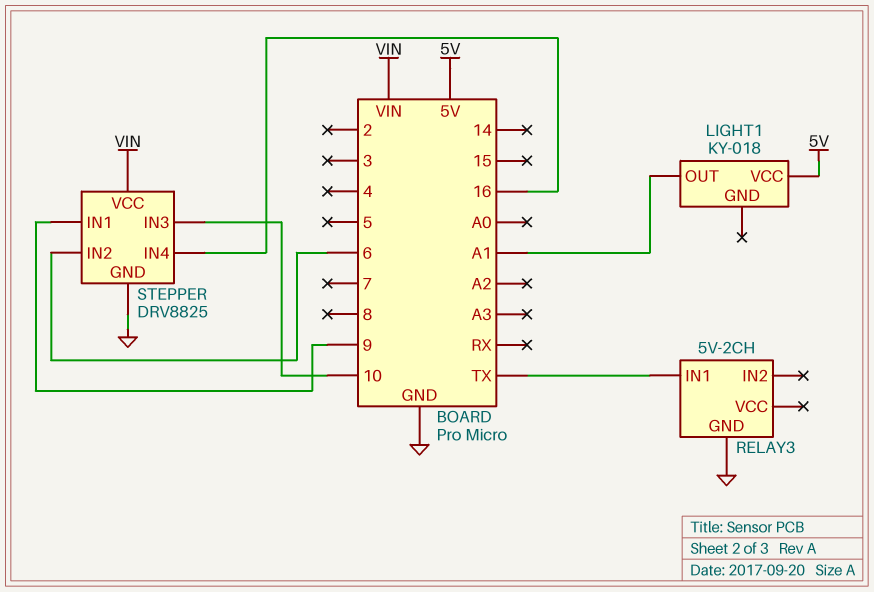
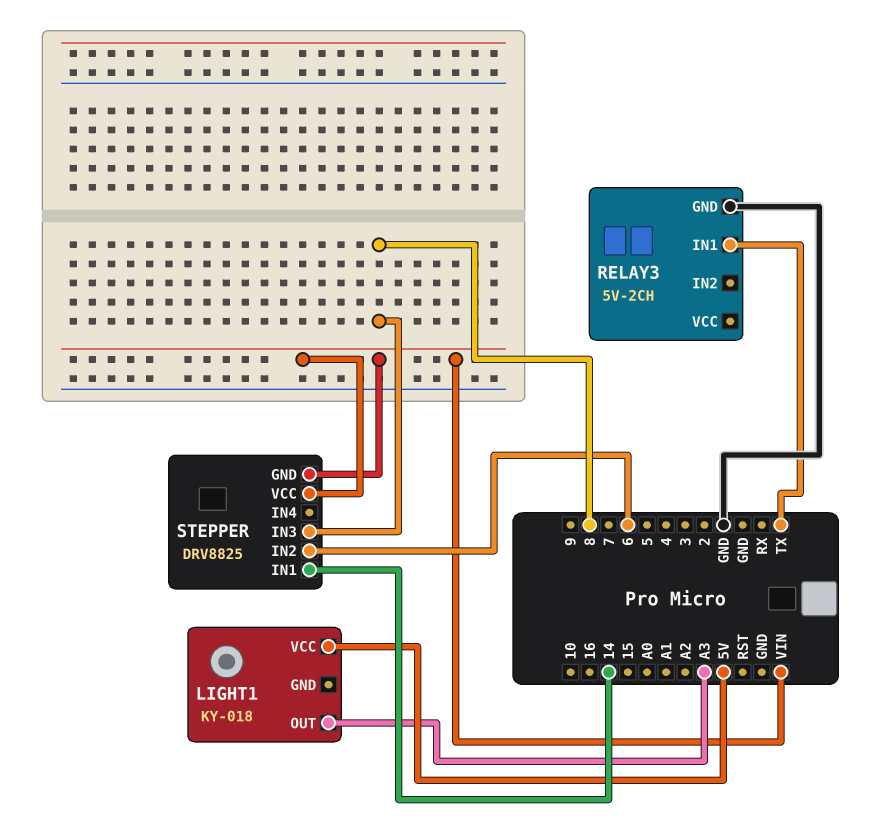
LIGHT1 pin OUT: A1 -> A3
STEPPER pin GND: GND -> VIN
STEPPER pin IN1: 9 -> 14
STEPPER pin IN3: 10 -> 8
STEPPER pin IN4: 16 -> none

